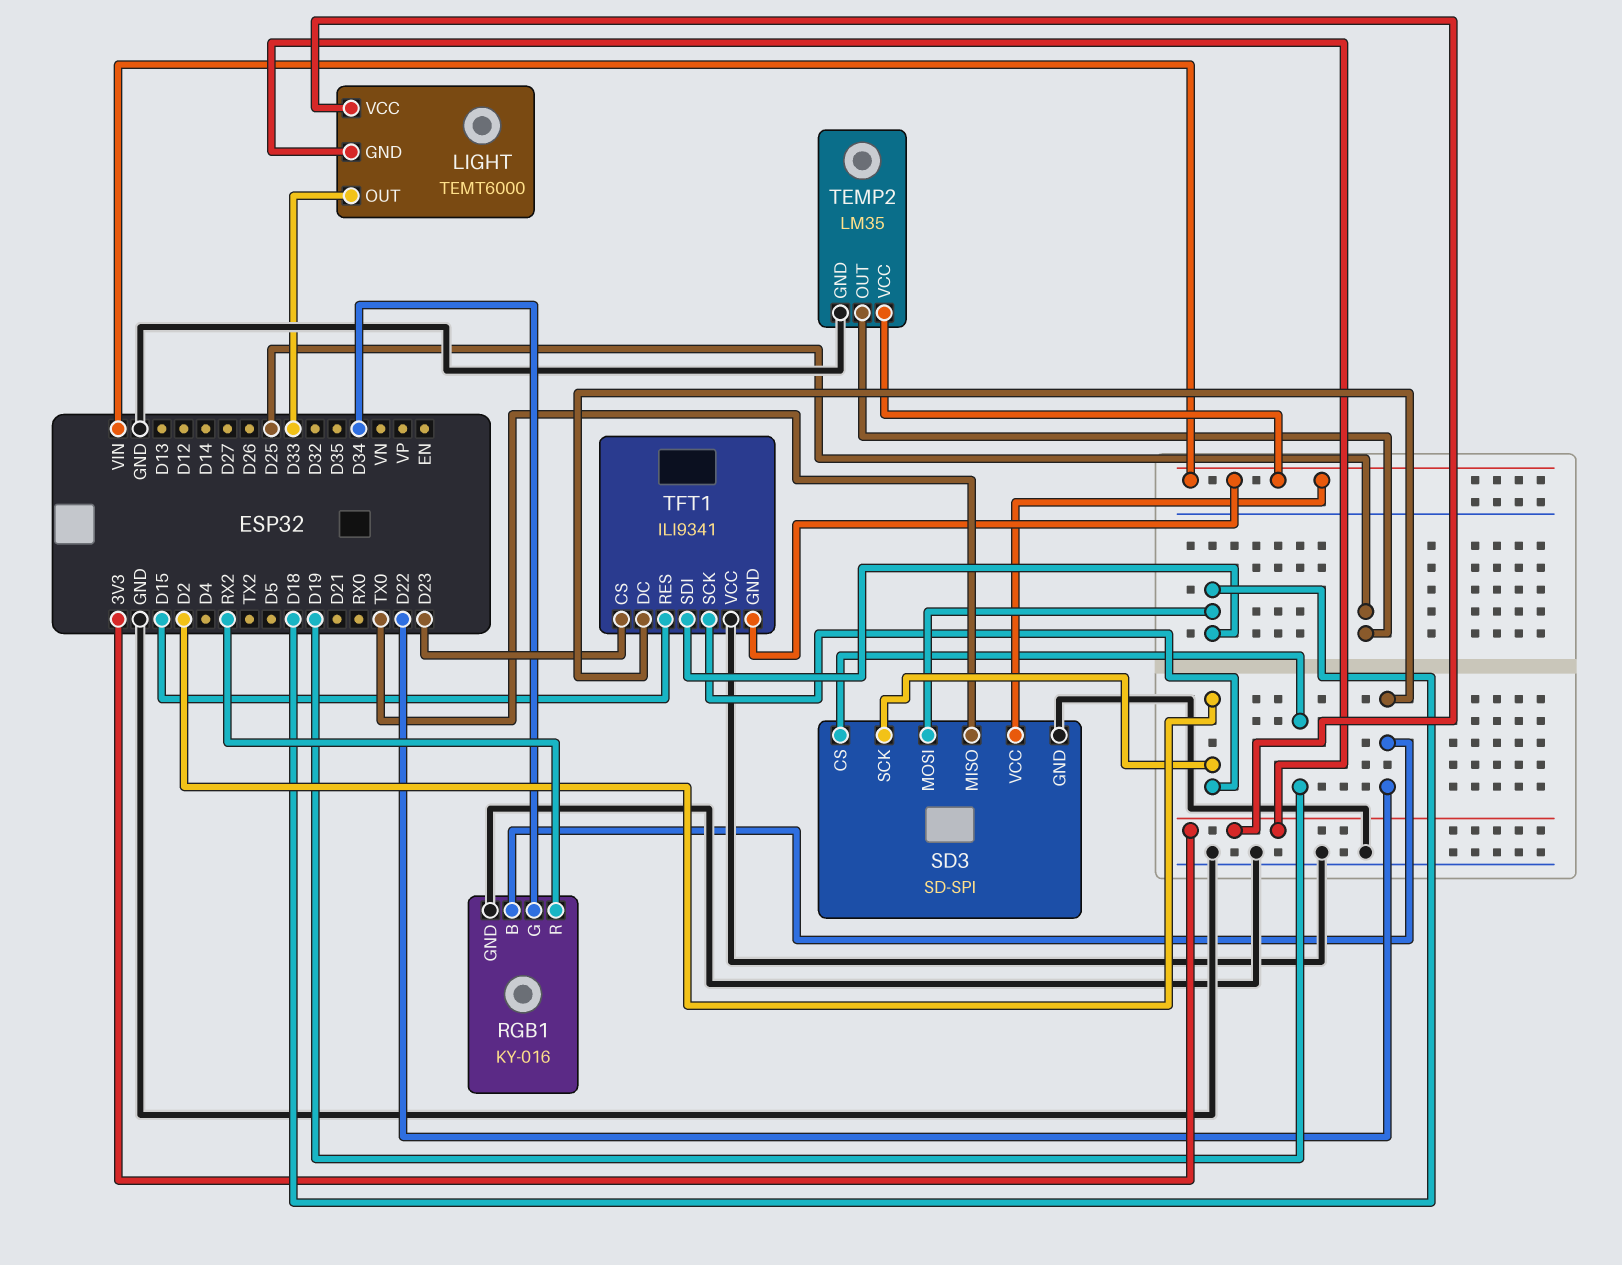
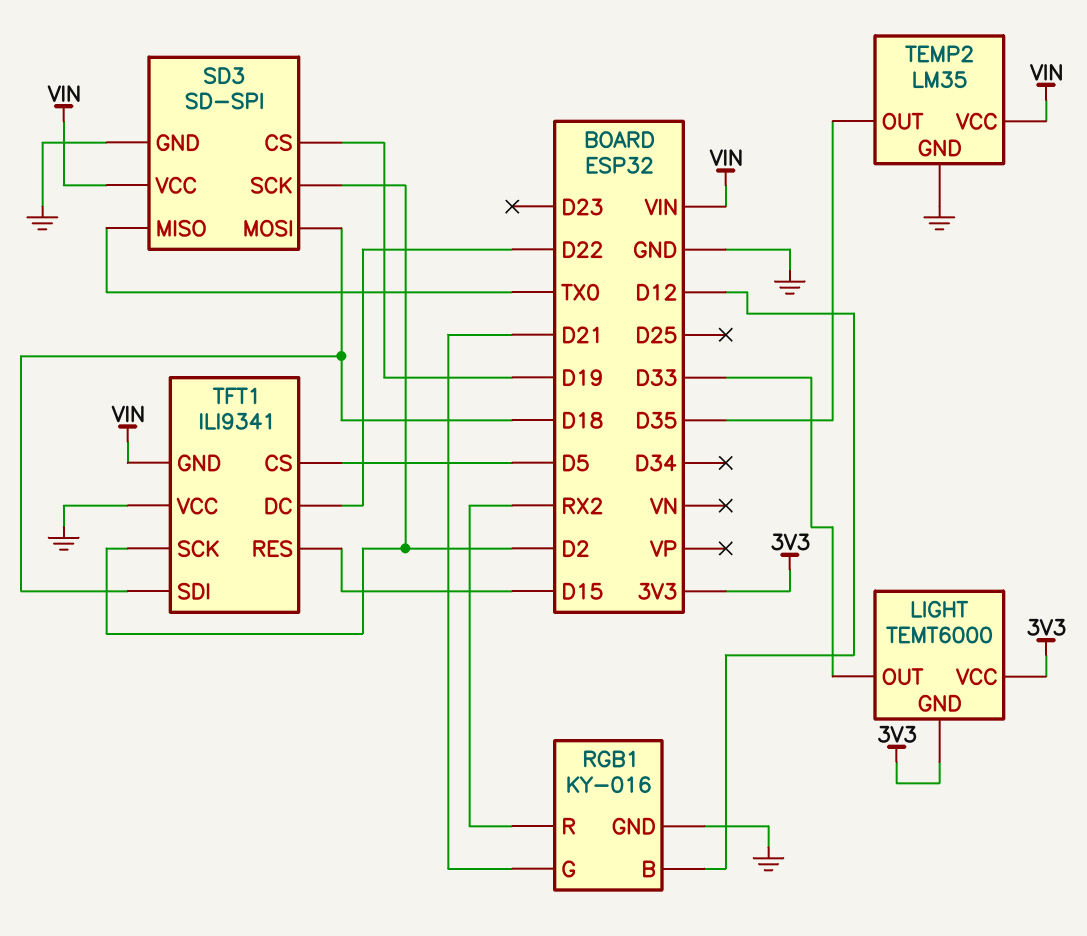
RGB1 pin B: D22 -> D12
RGB1 pin G: D34 -> D21
TEMP2 pin OUT: D25 -> D35
TFT1 pin CS: D23 -> D5

